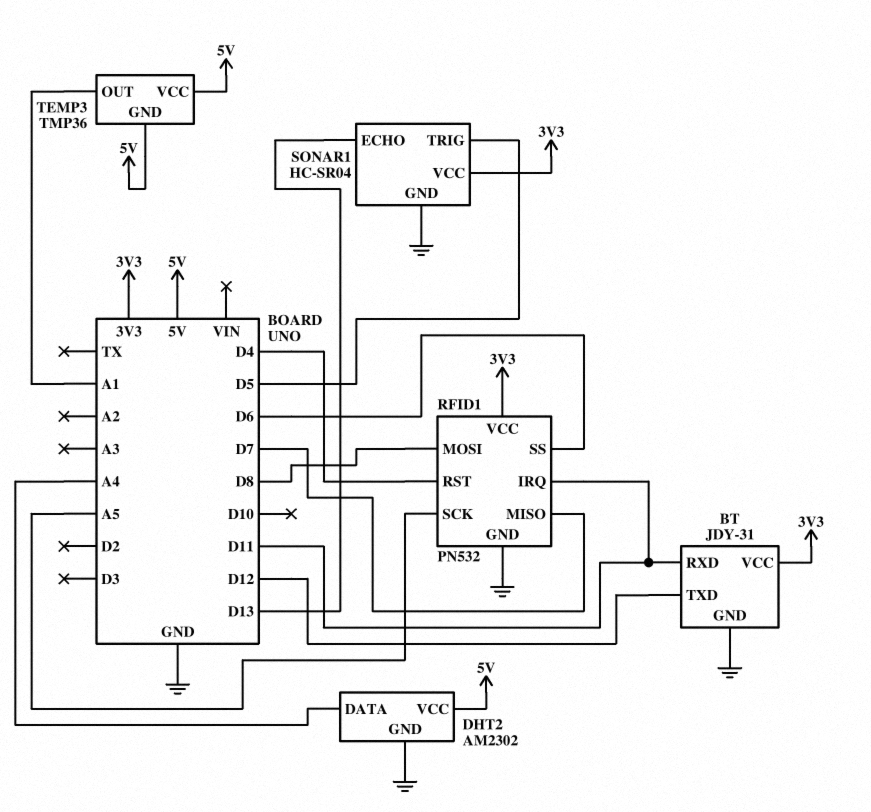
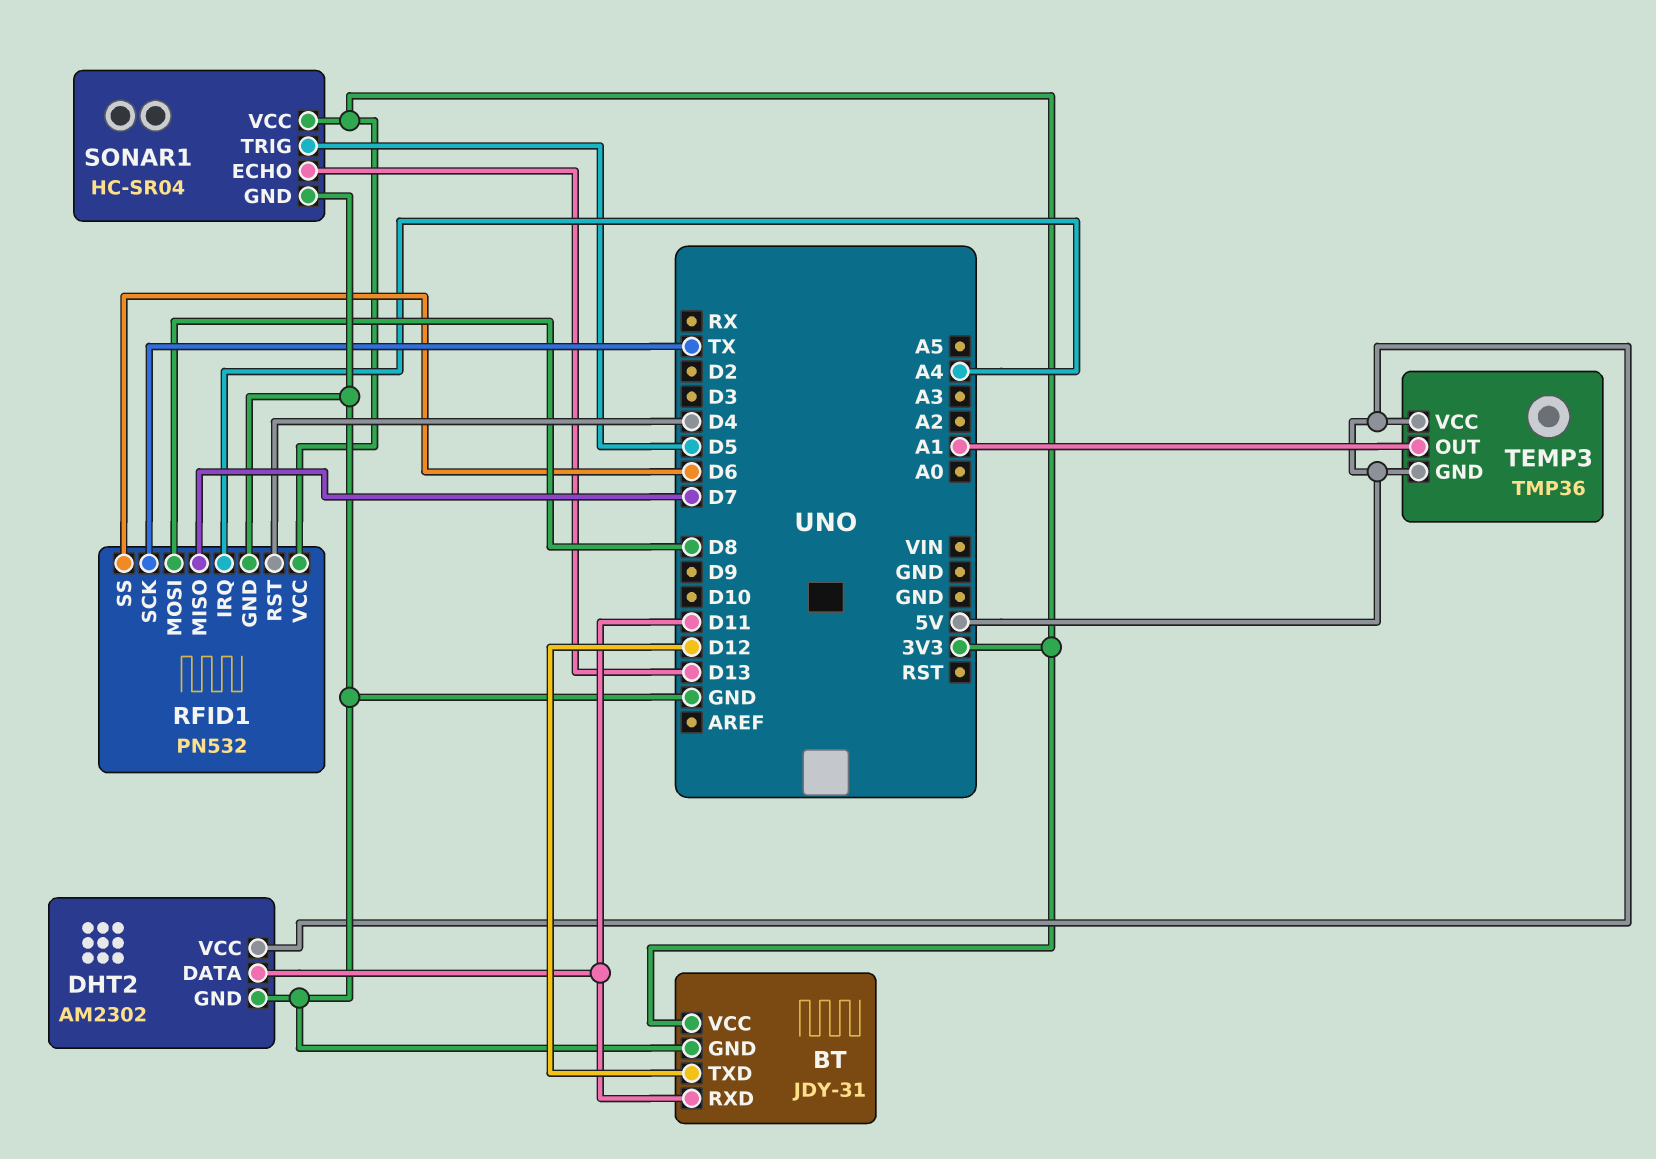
DHT2 pin DATA: A4 -> D11
RFID1 pin IRQ: D11 -> A4
RFID1 pin SCK: A5 -> TX

